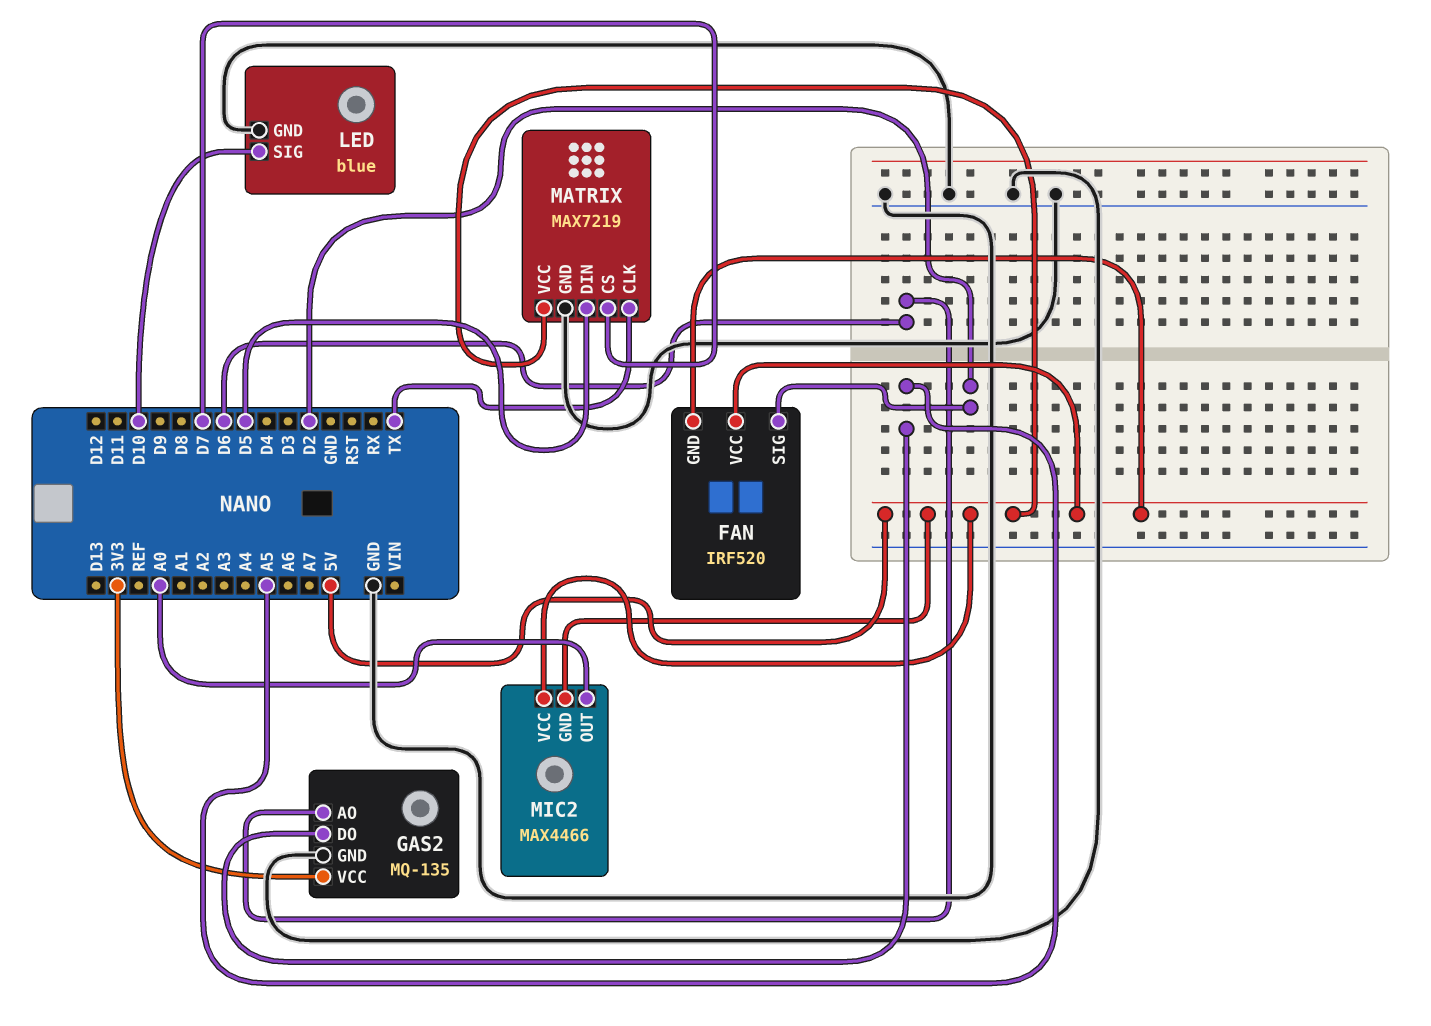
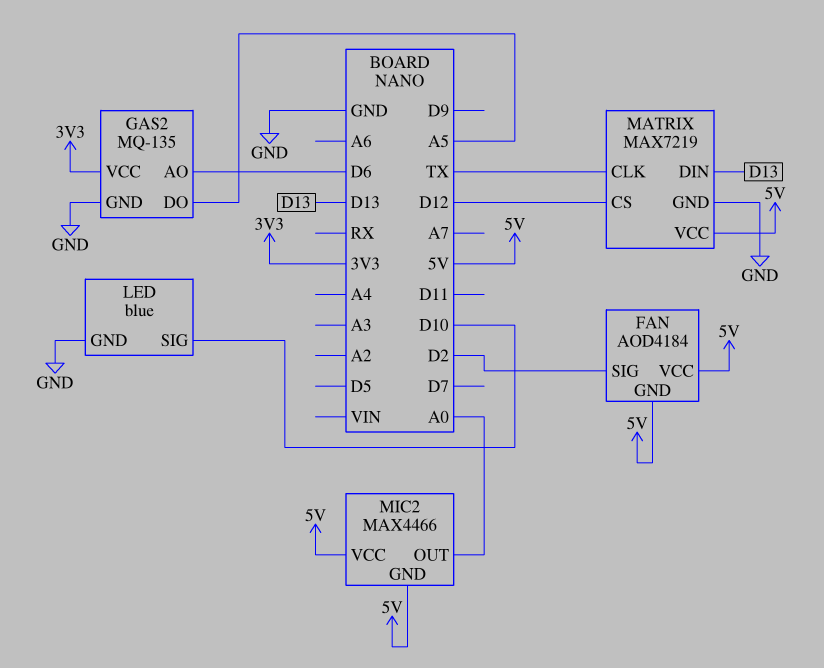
FAN: IRF520 -> AOD4184
MATRIX pin CS: D7 -> D12
MATRIX pin DIN: D5 -> D13

